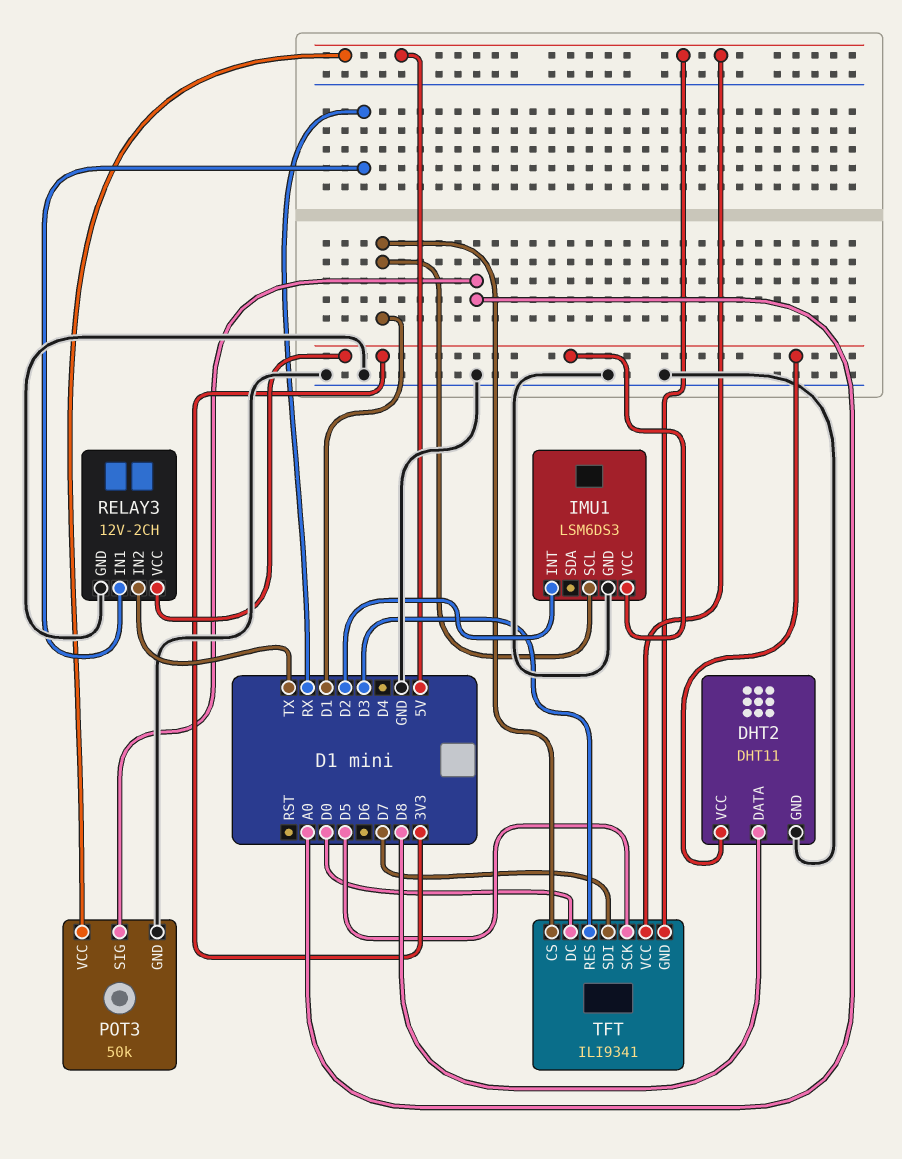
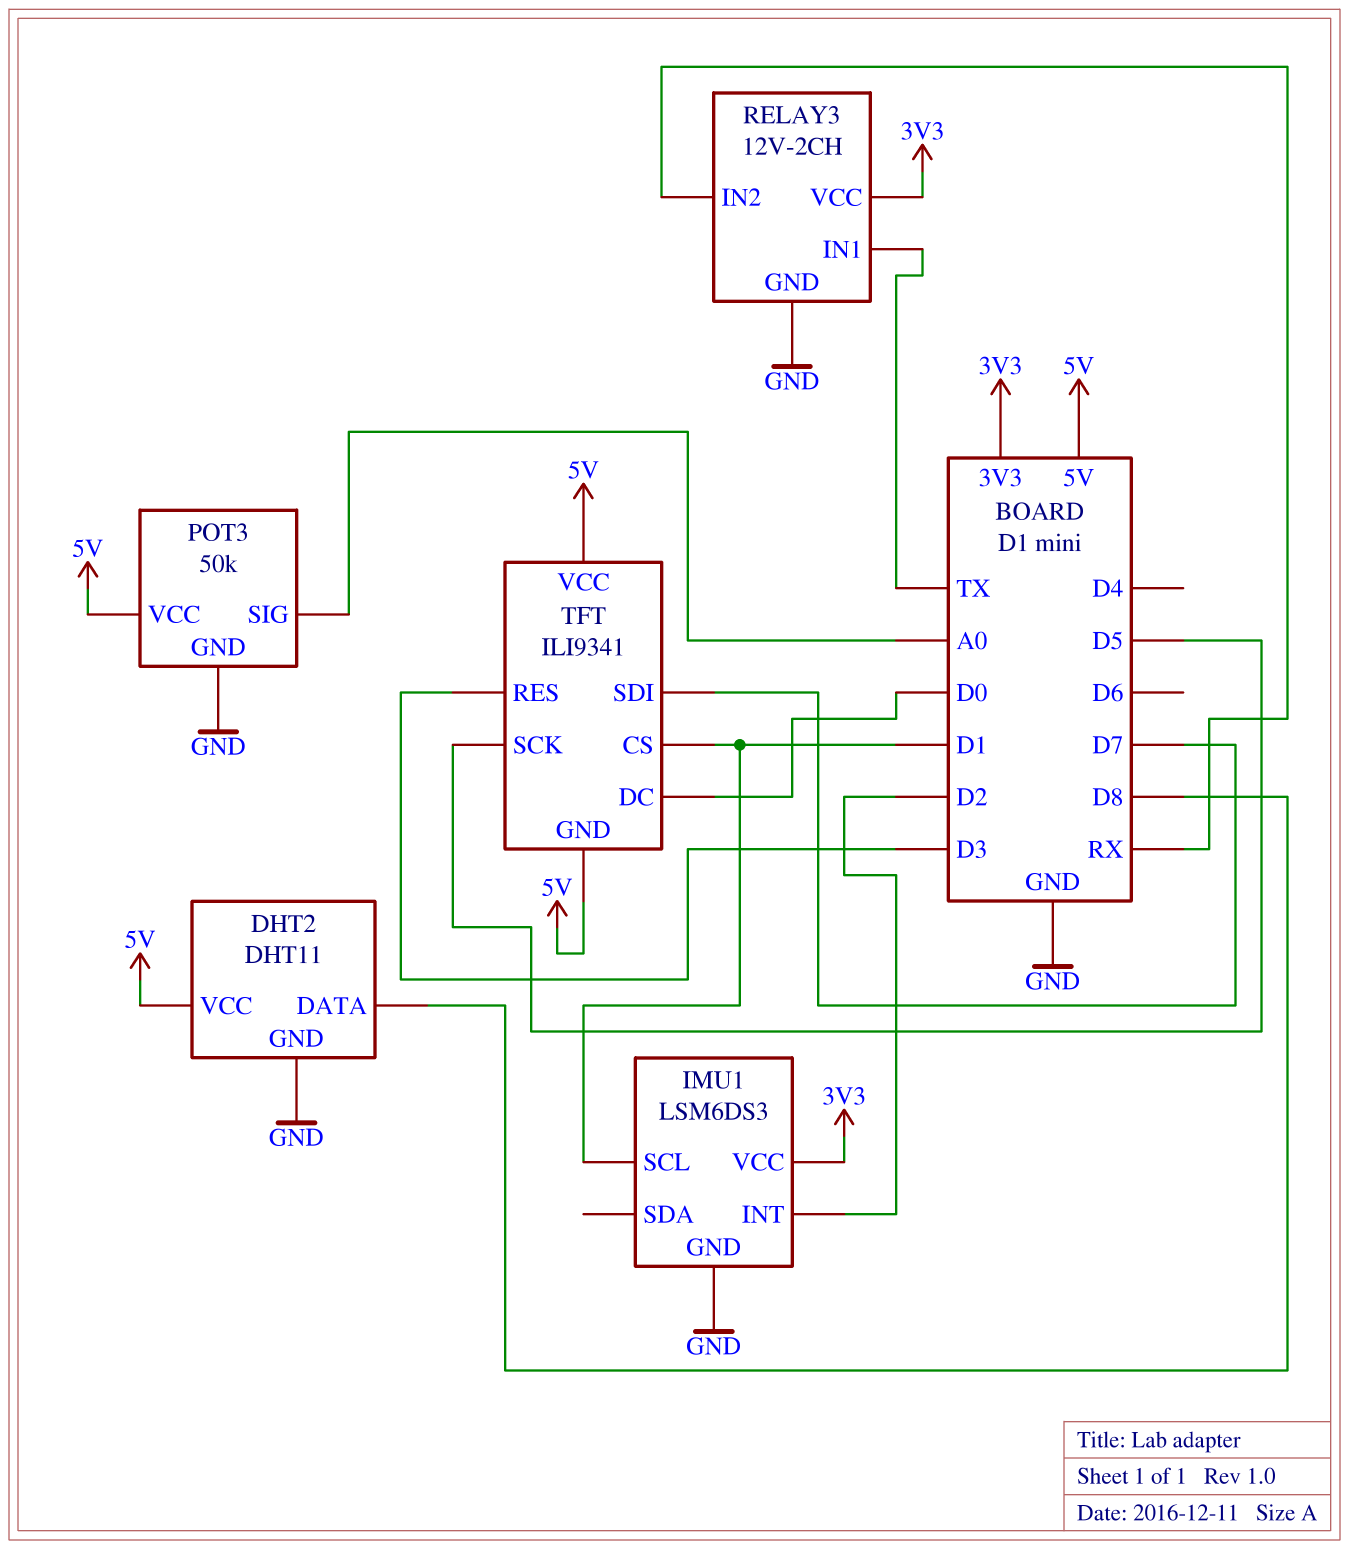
DHT2 pin VCC: 3V3 -> 5V
RELAY3 pin IN1: RX -> TX
RELAY3 pin IN2: TX -> RX

